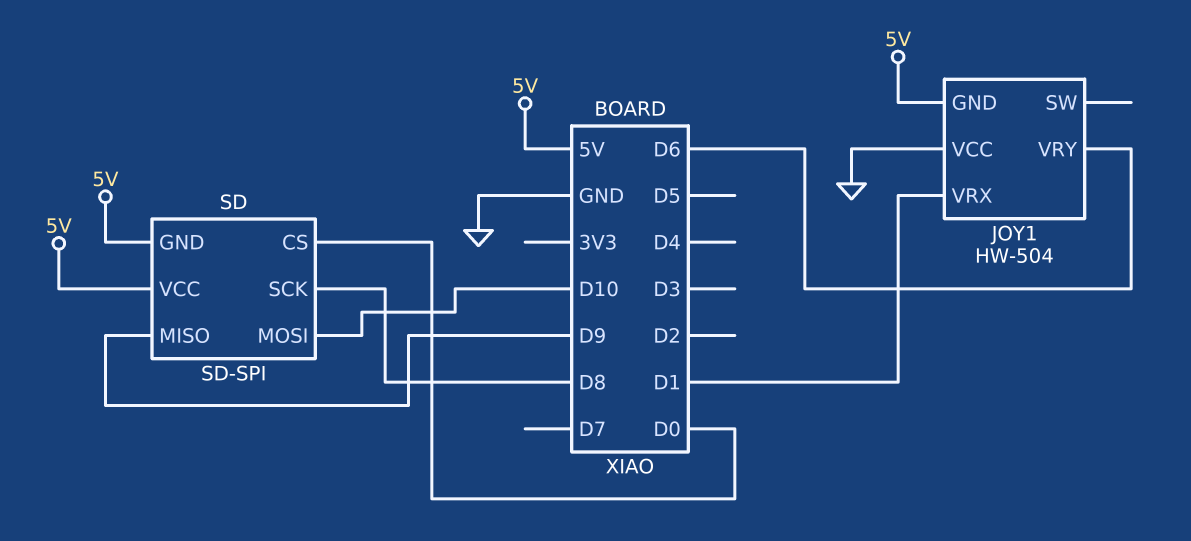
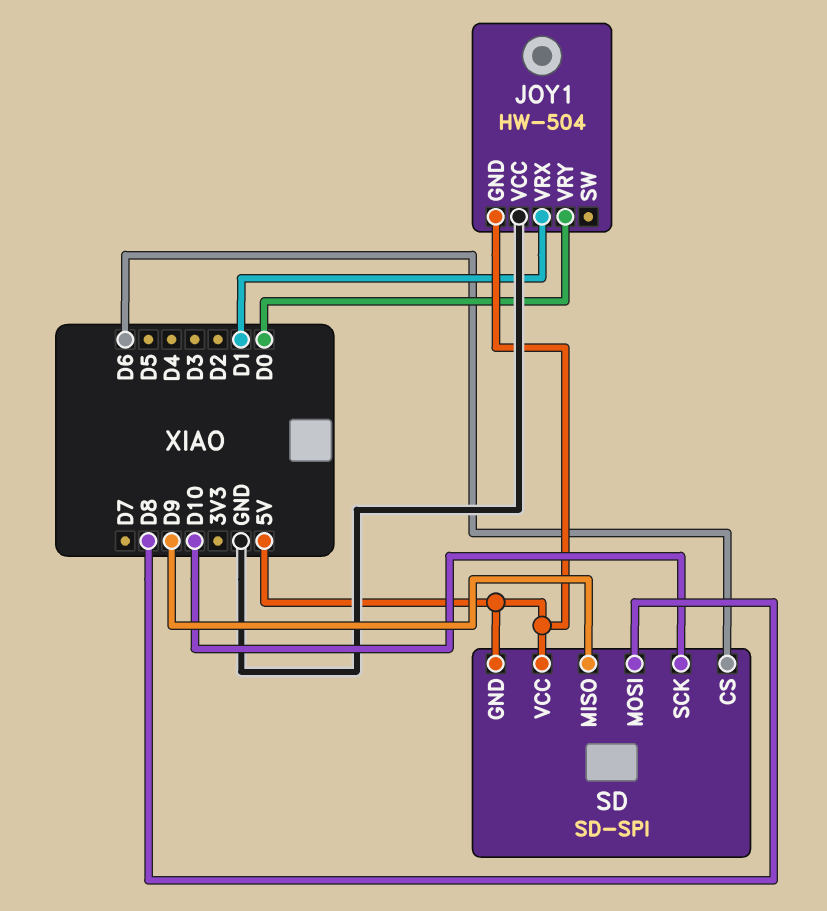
JOY1 pin VRY: D6 -> D0
SD pin CS: D0 -> D6
SD pin MOSI: D10 -> D8
SD pin SCK: D8 -> D10

